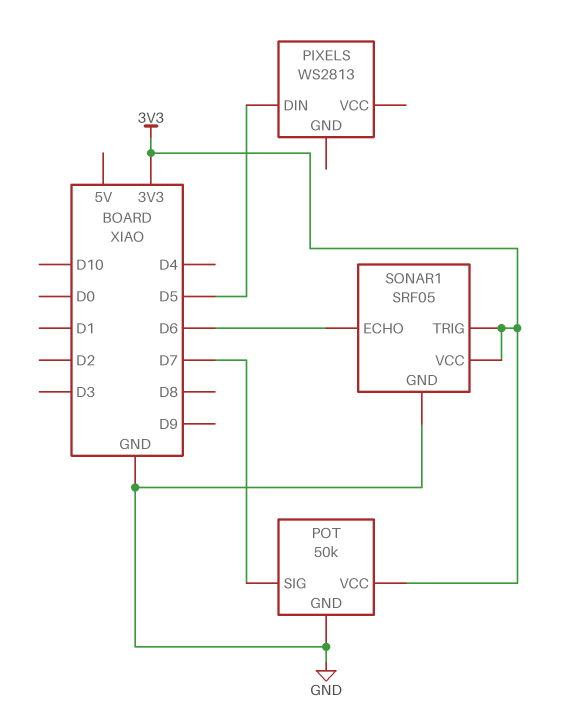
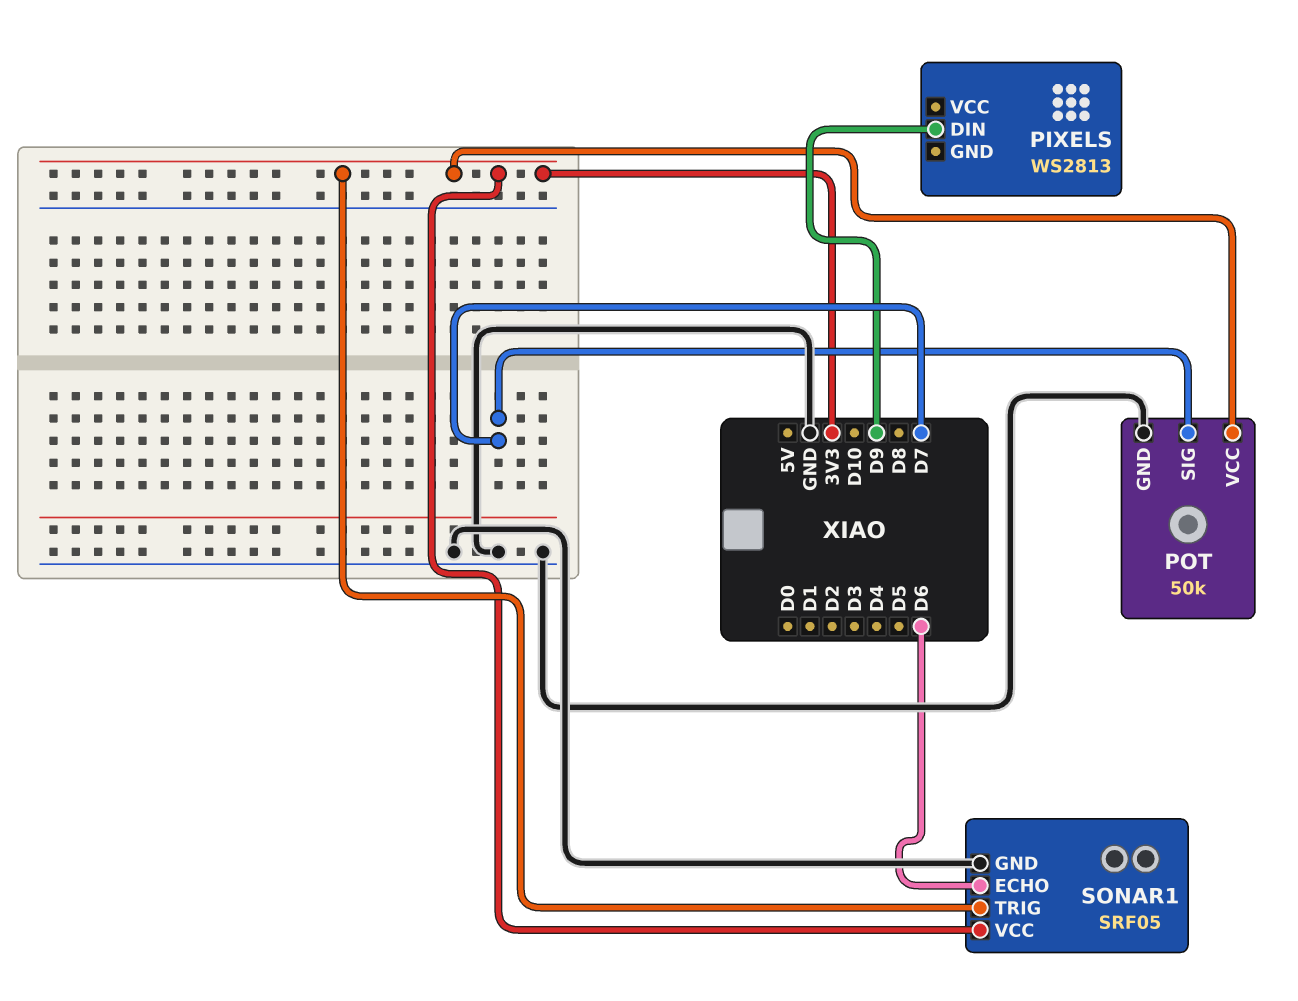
PIXELS pin DIN: D5 -> D9

